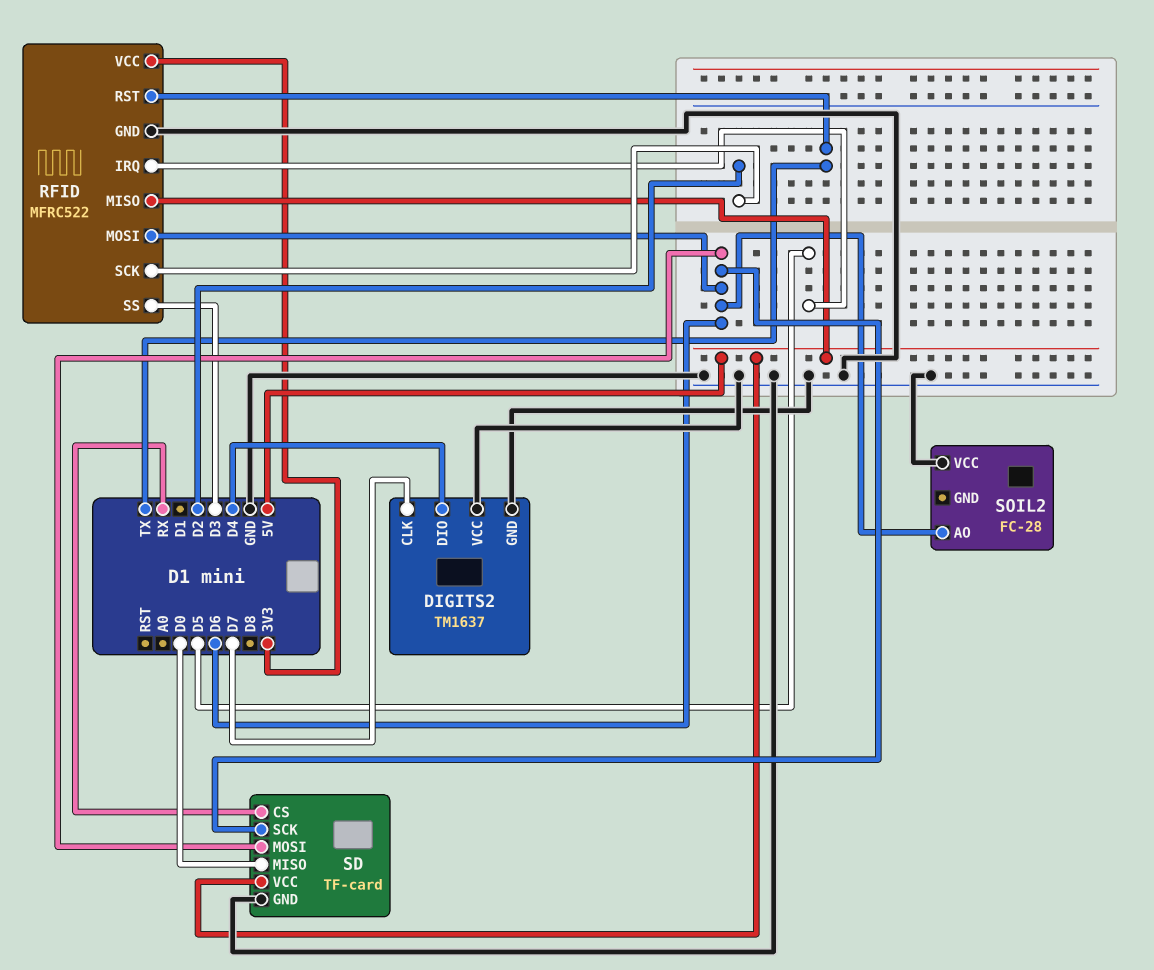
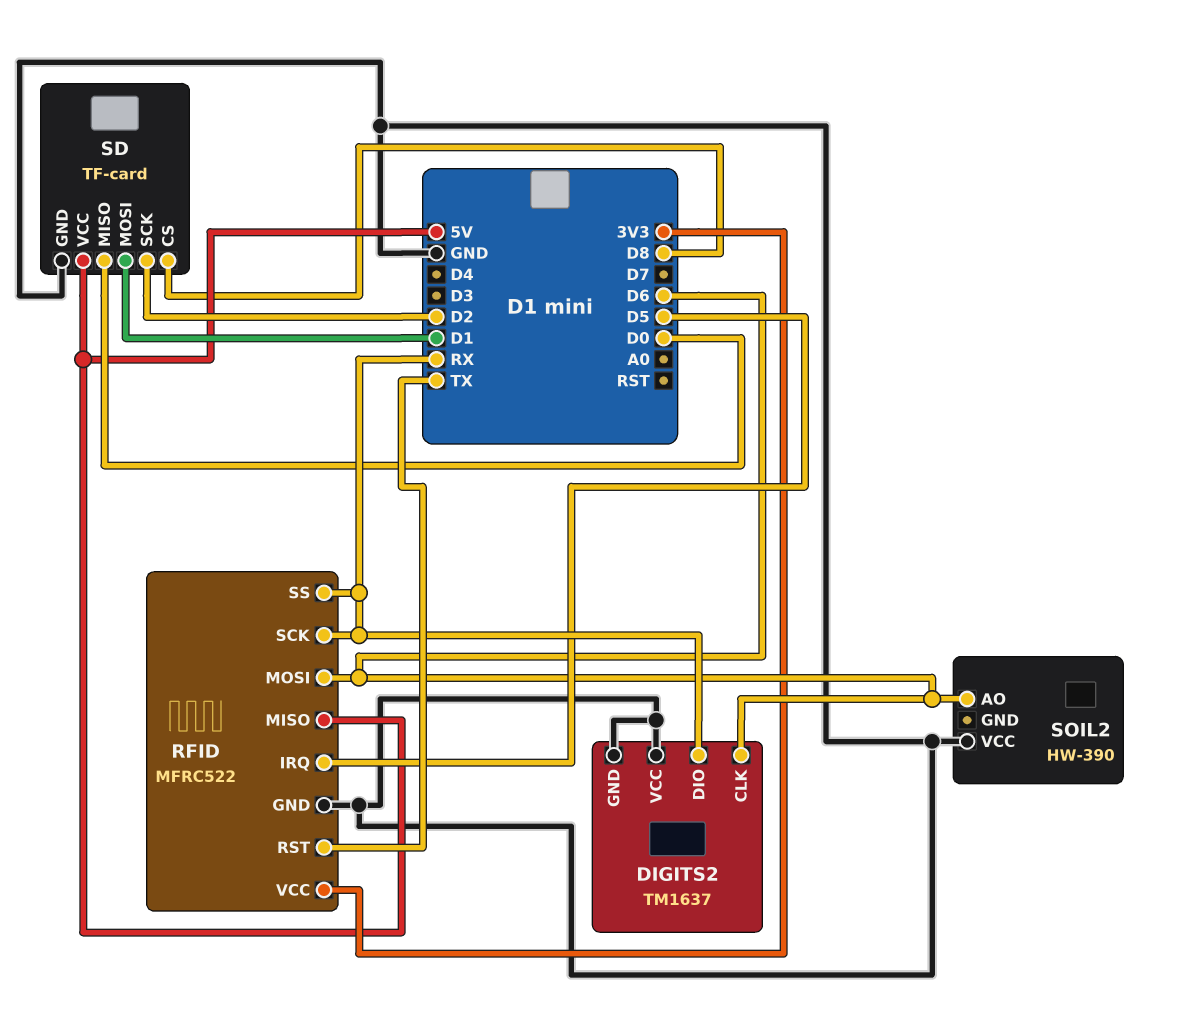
DIGITS2 pin CLK: D7 -> D6
DIGITS2 pin DIO: D4 -> RX
RFID pin SCK: D2 -> RX
RFID pin SS: D3 -> RX
SD pin CS: RX -> D8
SD pin MOSI: D6 -> D1
SD pin SCK: D6 -> D2
SOIL2: FC-28 -> HW-390

